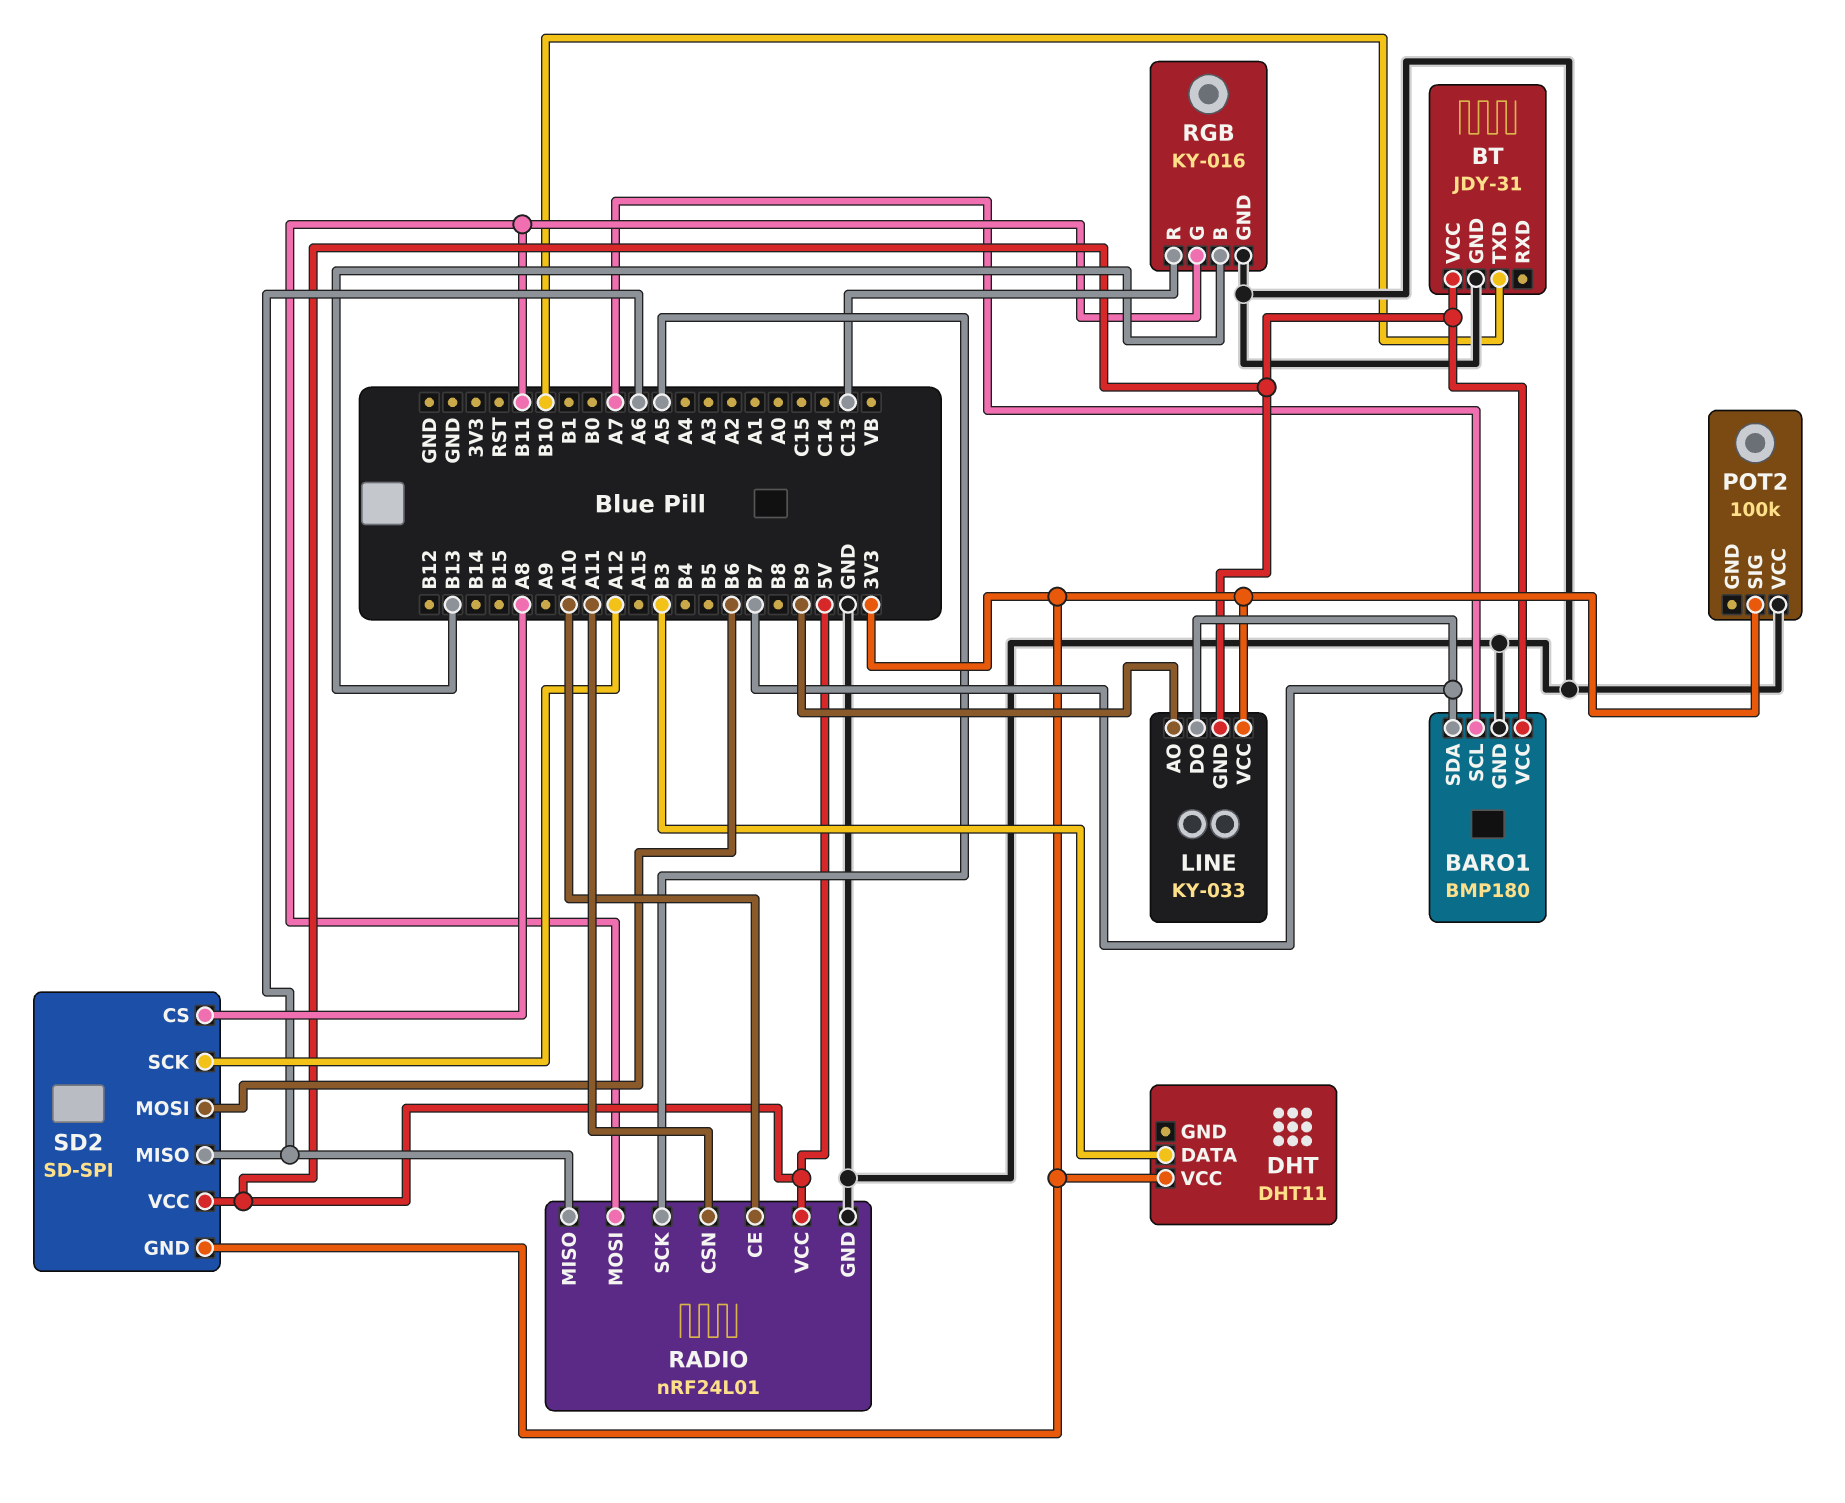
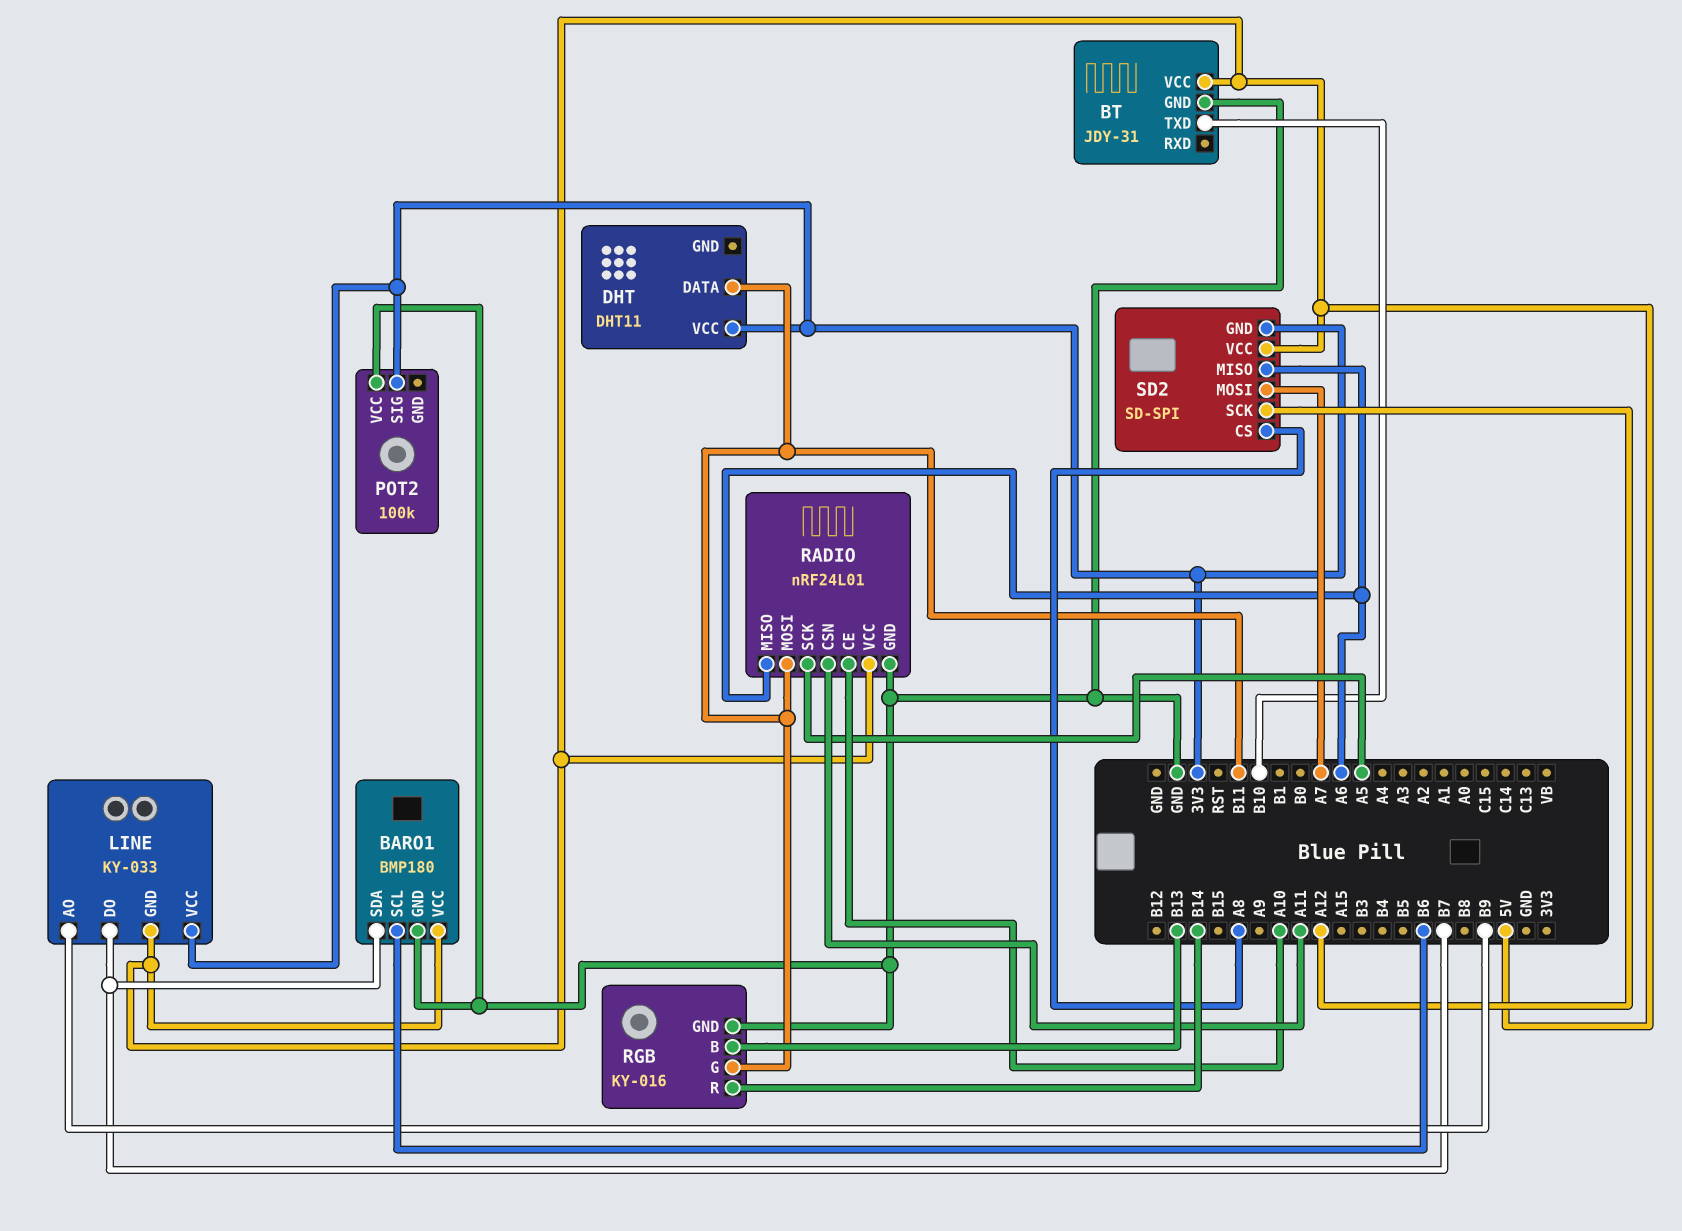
BARO1 pin SCL: A7 -> B6
DHT pin DATA: B3 -> B11
RGB pin R: C13 -> B14
SD2 pin MOSI: B6 -> A7

